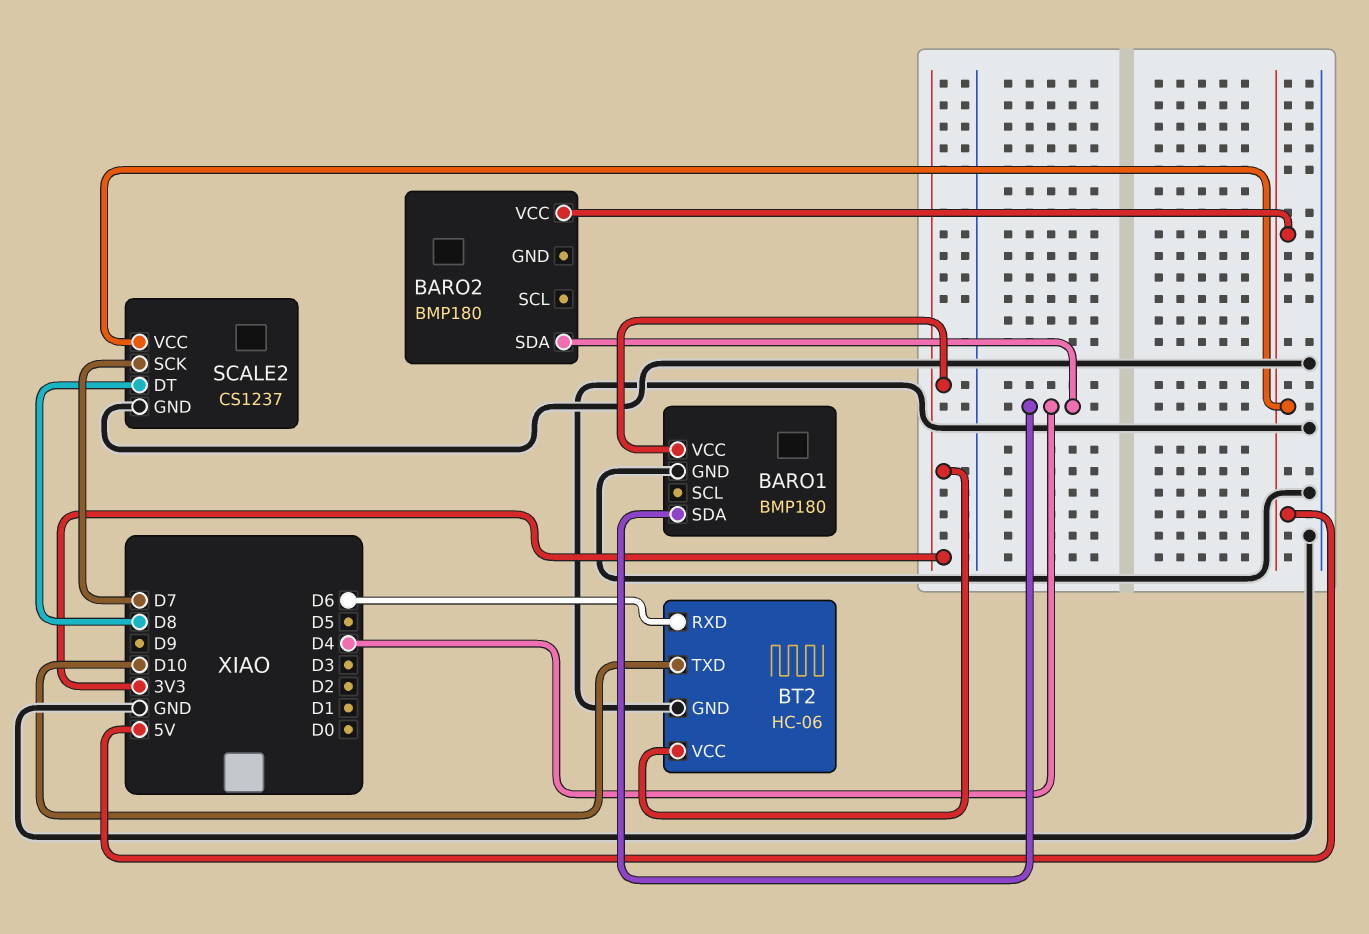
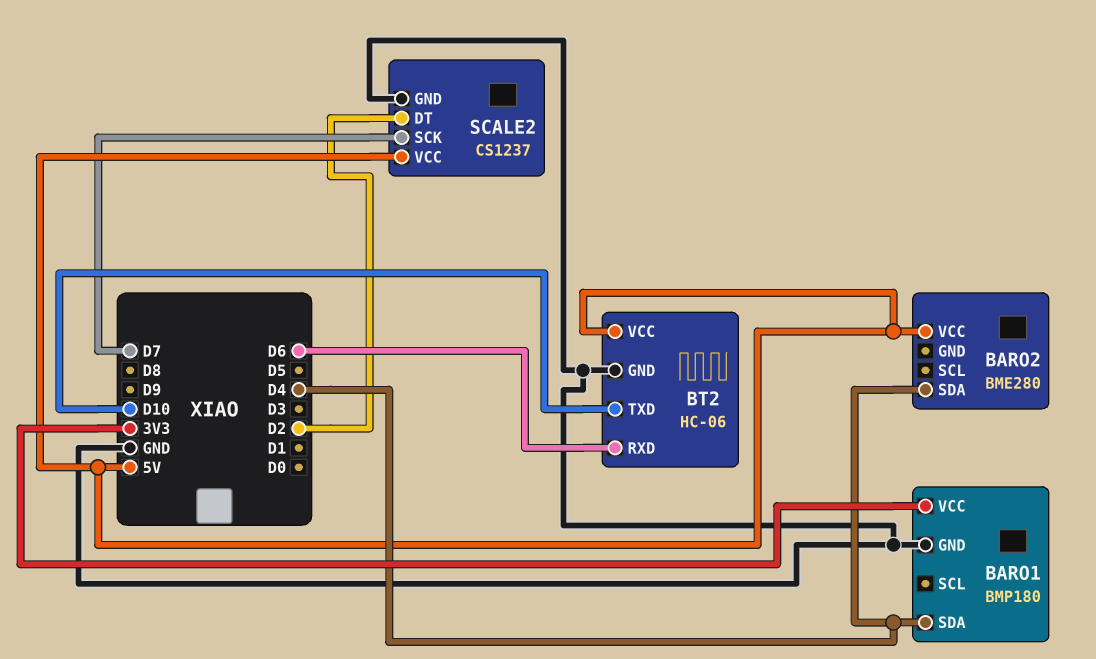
BARO2: BMP180 -> BME280
BT2 pin VCC: 3V3 -> 5V
SCALE2 pin DT: D8 -> D2

